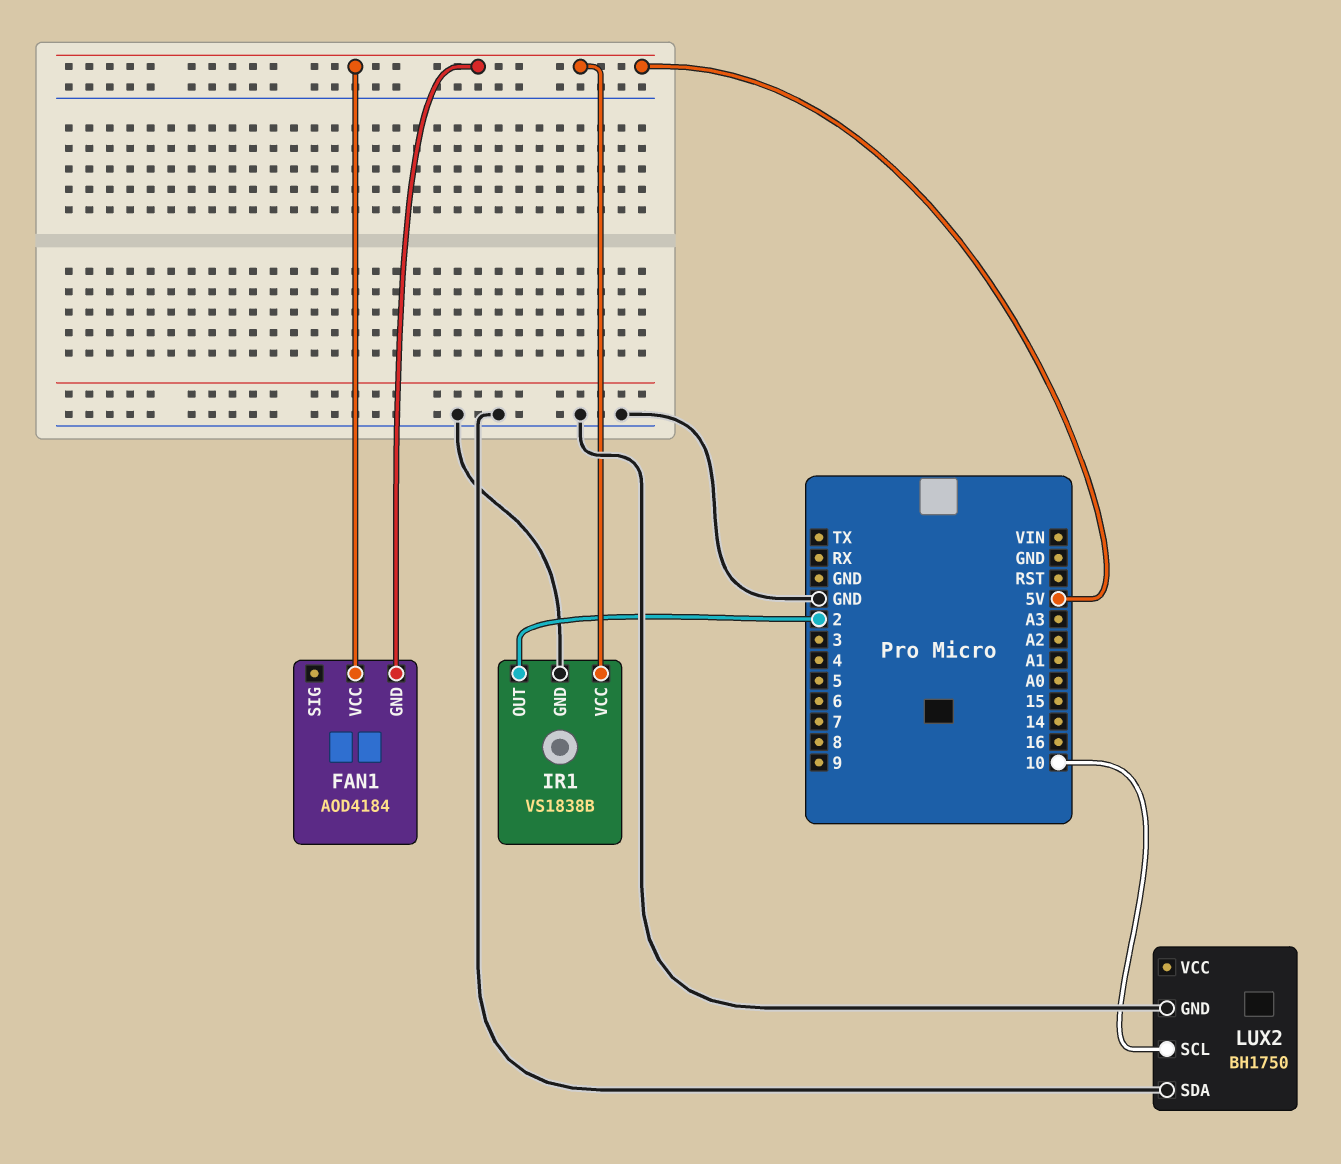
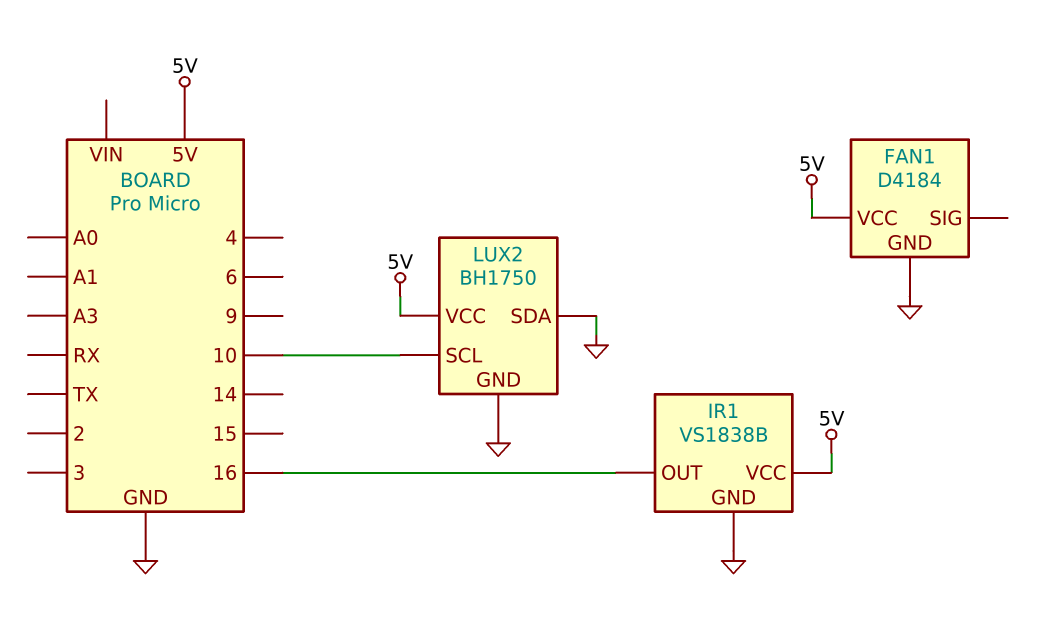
FAN1: AOD4184 -> D4184
FAN1 pin GND: 5V -> GND
IR1 pin OUT: 2 -> 16
LUX2 pin VCC: none -> 5V

